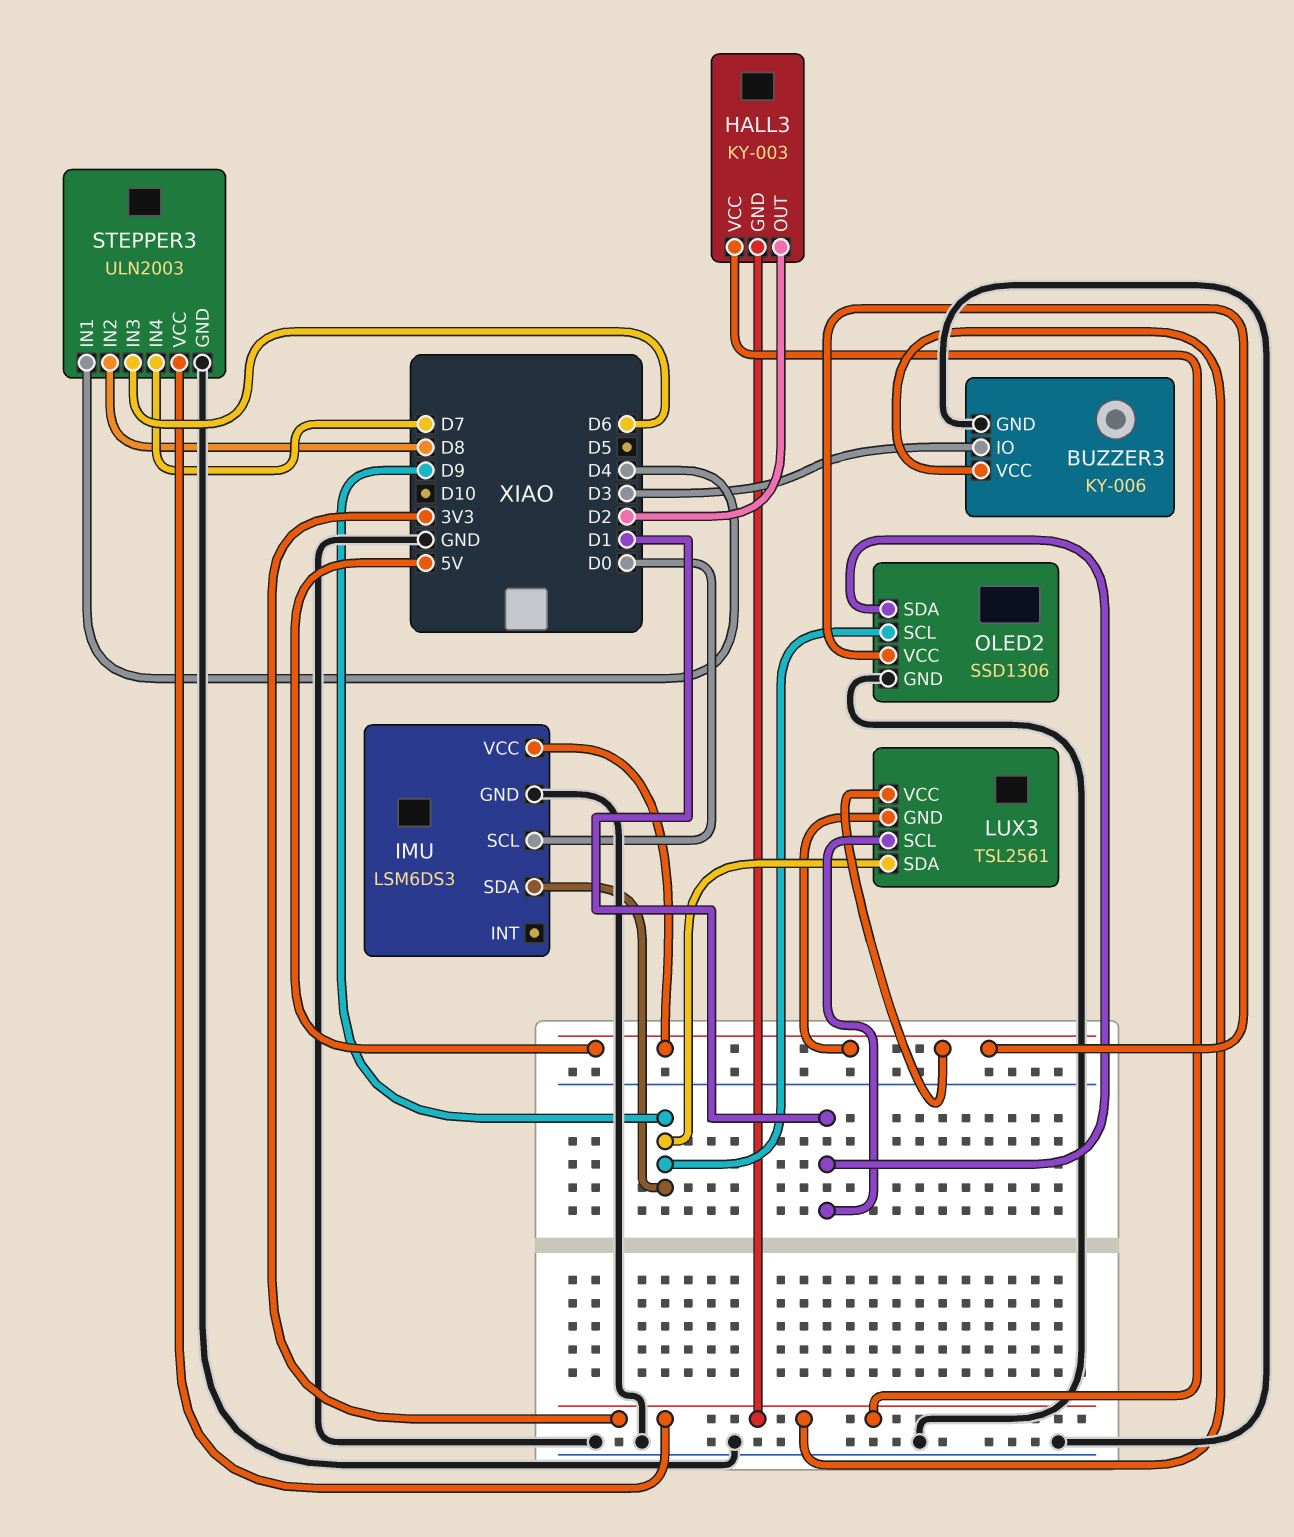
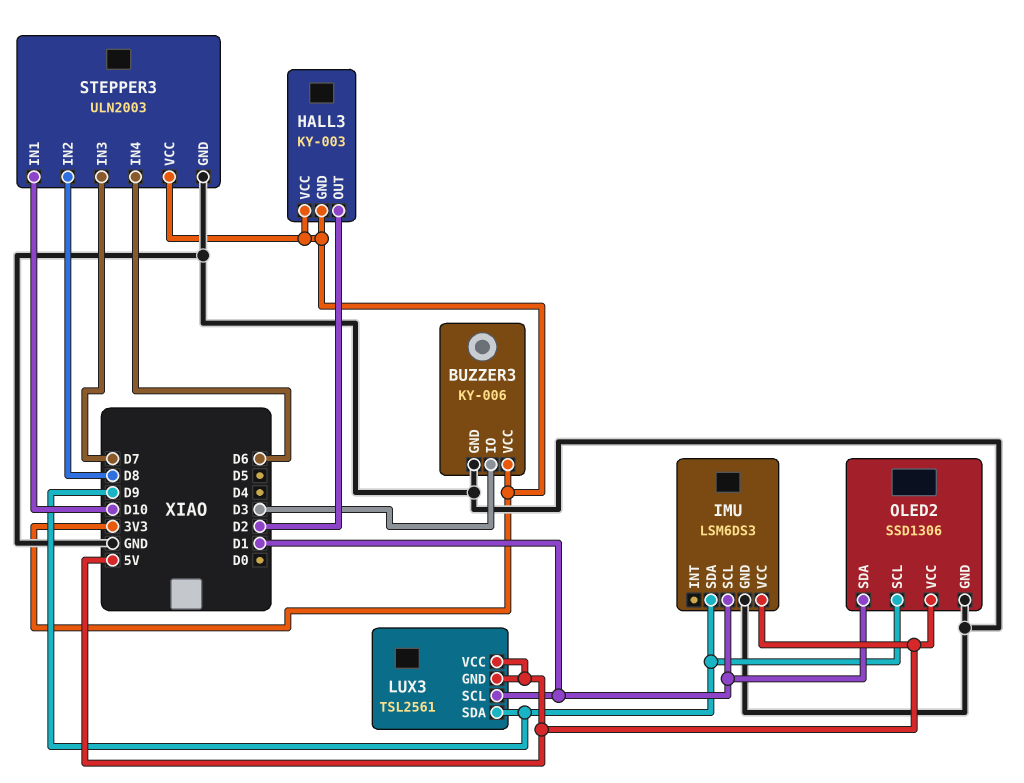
IMU pin SCL: D0 -> D1
STEPPER3 pin IN1: D4 -> D10
STEPPER3 pin IN3: D6 -> D7
STEPPER3 pin IN4: D7 -> D6

